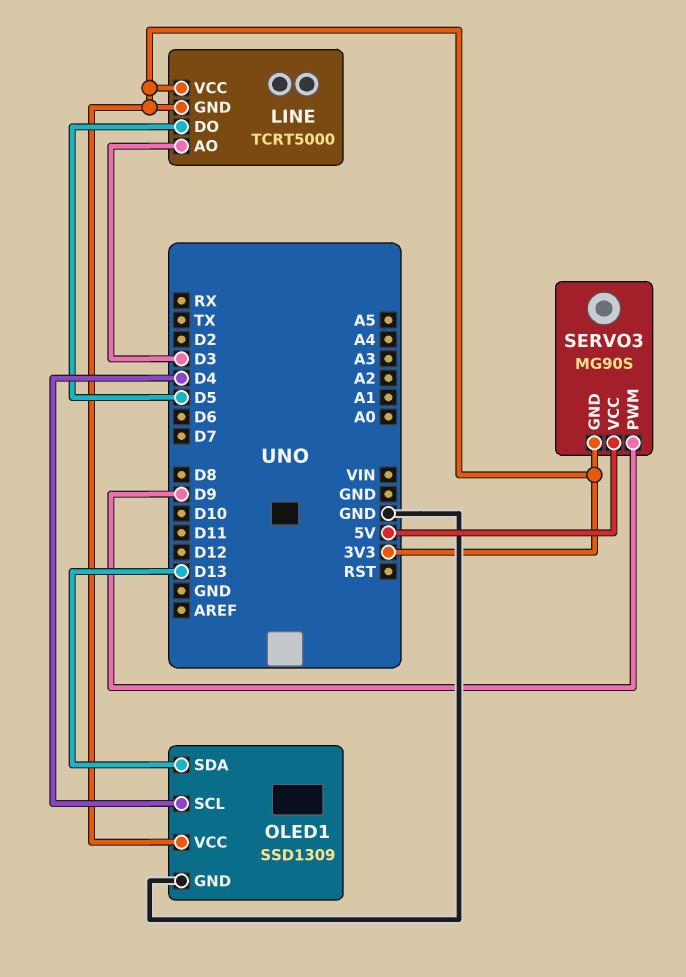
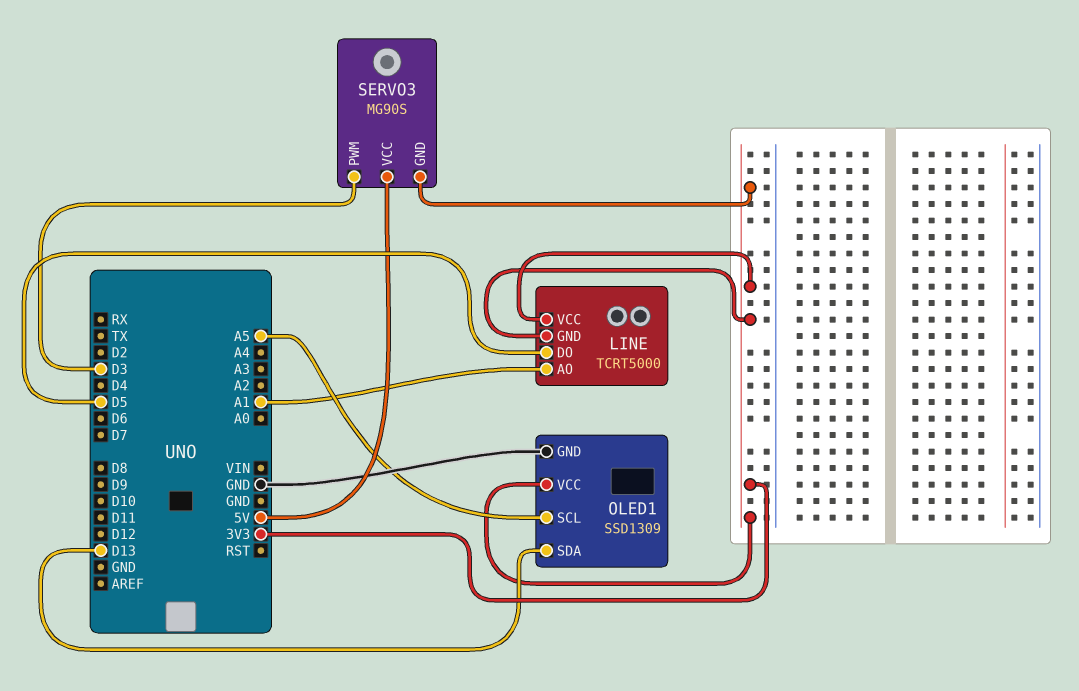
LINE pin AO: D3 -> A1
OLED1 pin SCL: D4 -> A5
SERVO3 pin PWM: D9 -> D3

